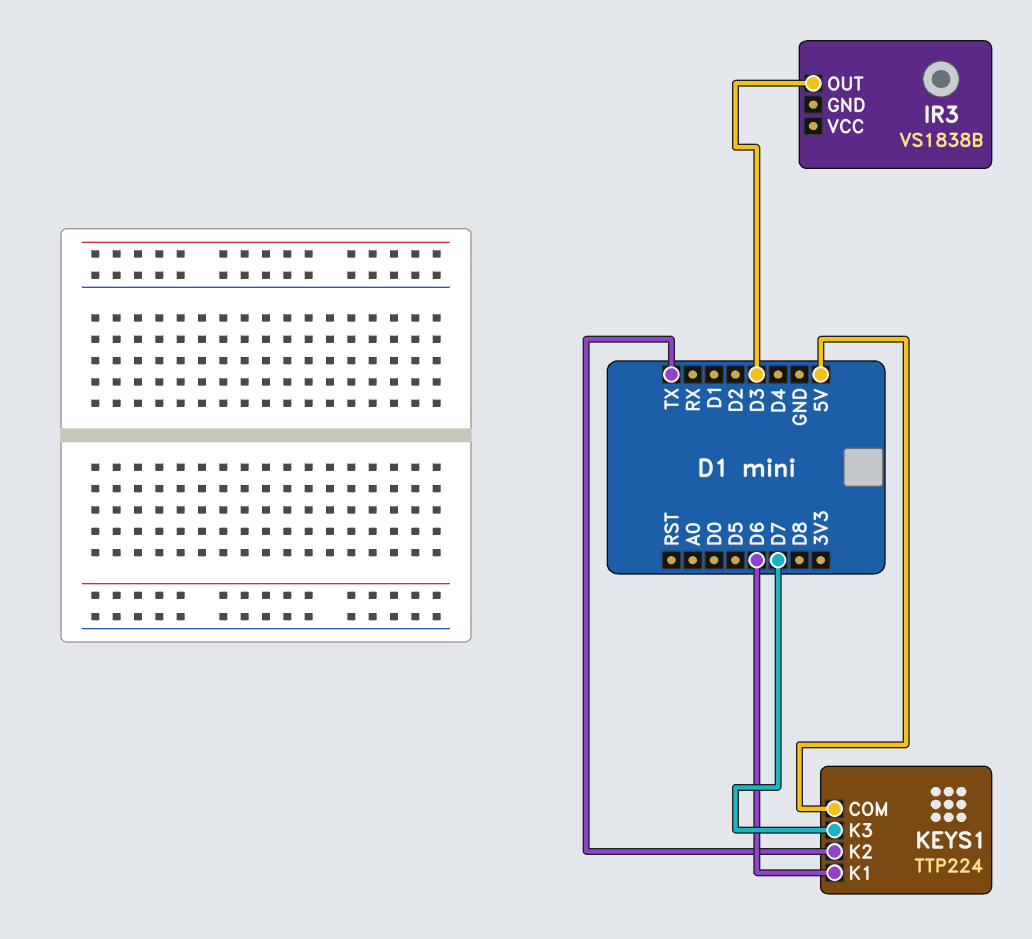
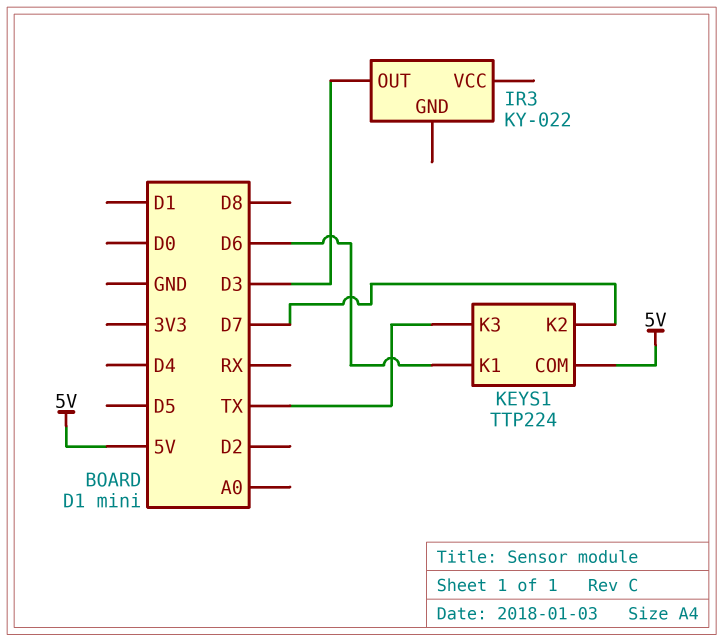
IR3: VS1838B -> KY-022
KEYS1 pin K2: TX -> D7
KEYS1 pin K3: D7 -> TX

